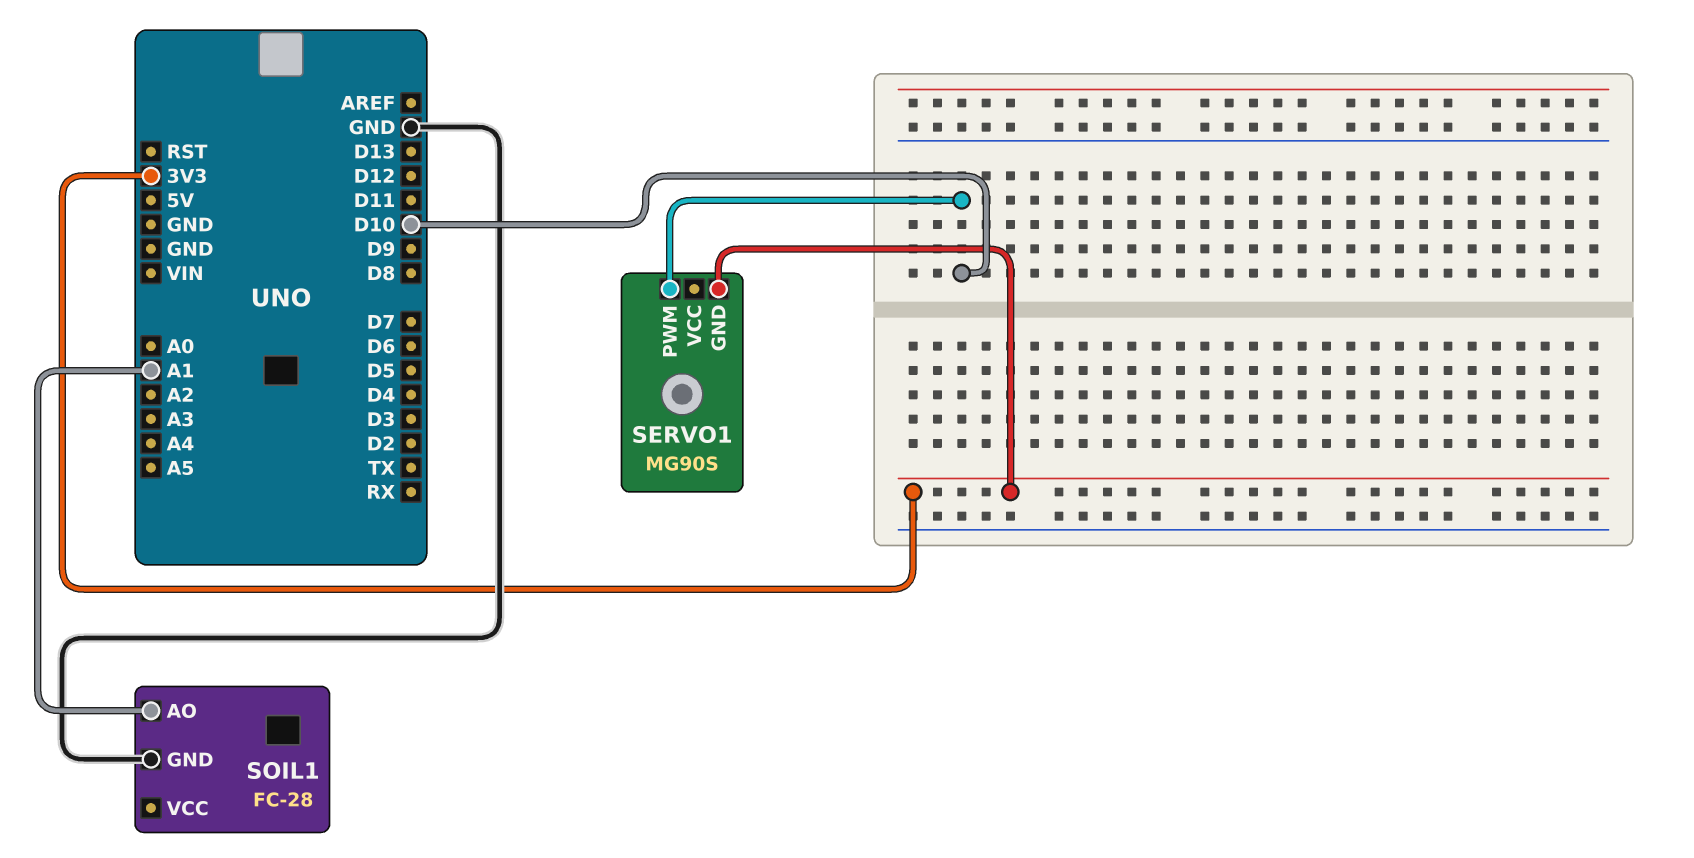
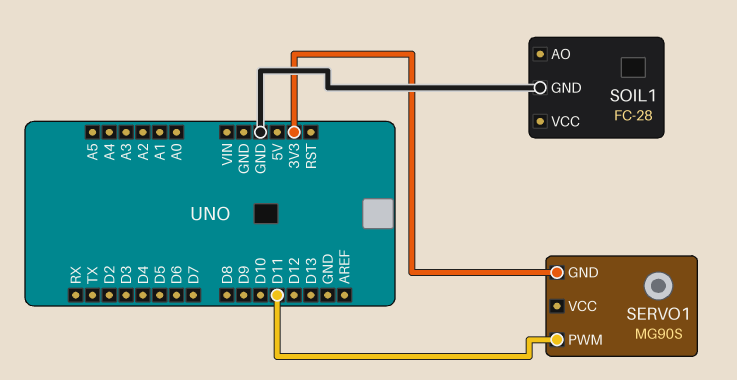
SERVO1 pin PWM: D10 -> D11
SOIL1 pin AO: A1 -> none

